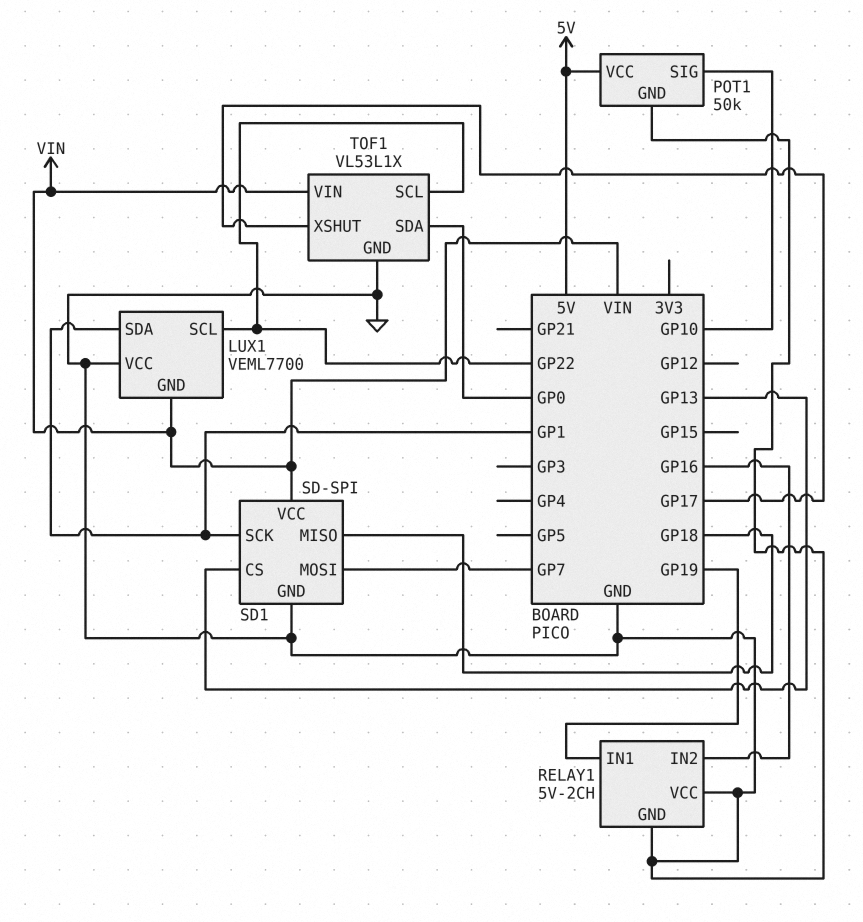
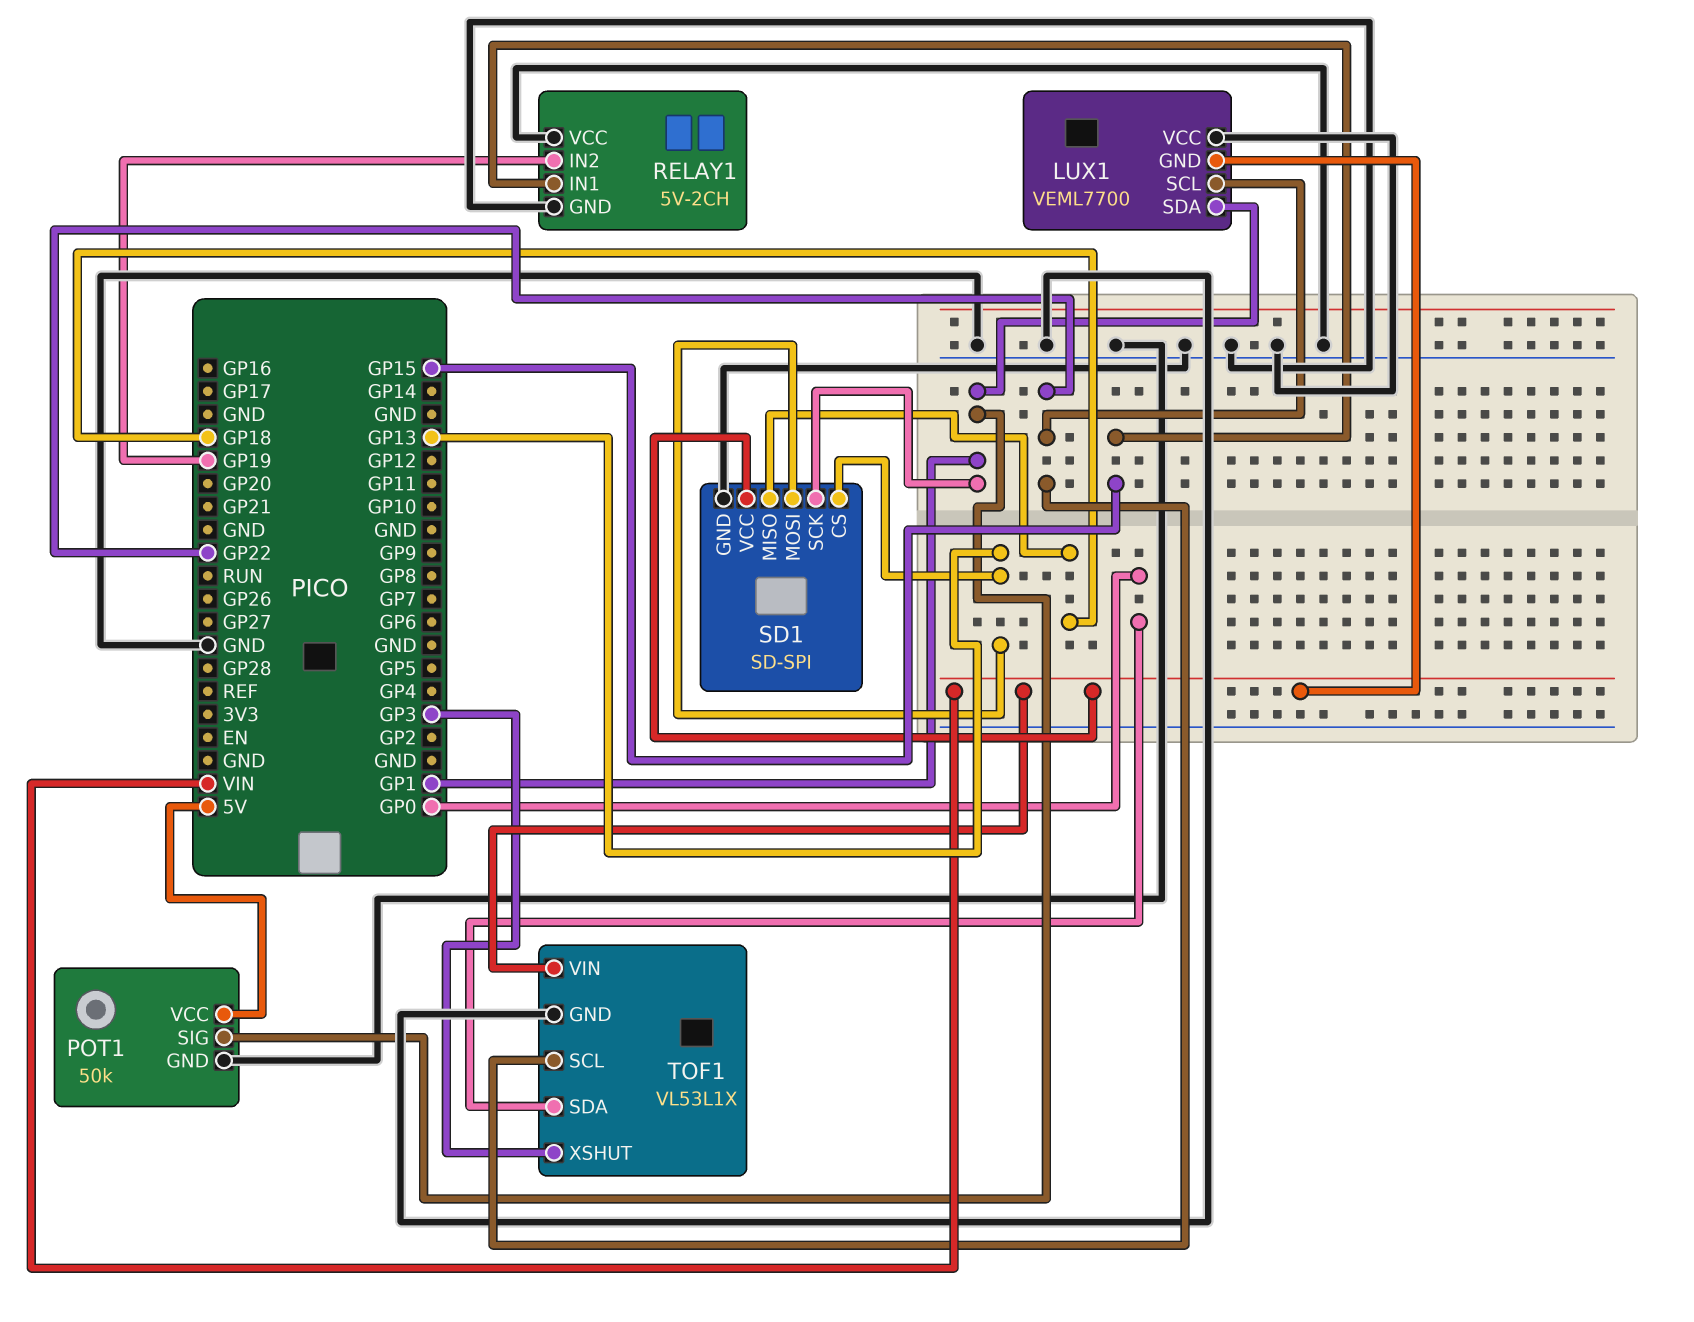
POT1 pin SIG: GP10 -> GP1
RELAY1 pin IN1: GP19 -> GP15
RELAY1 pin IN2: GP16 -> GP19
SD1 pin MOSI: GP7 -> GP13
TOF1 pin XSHUT: GP17 -> GP3

